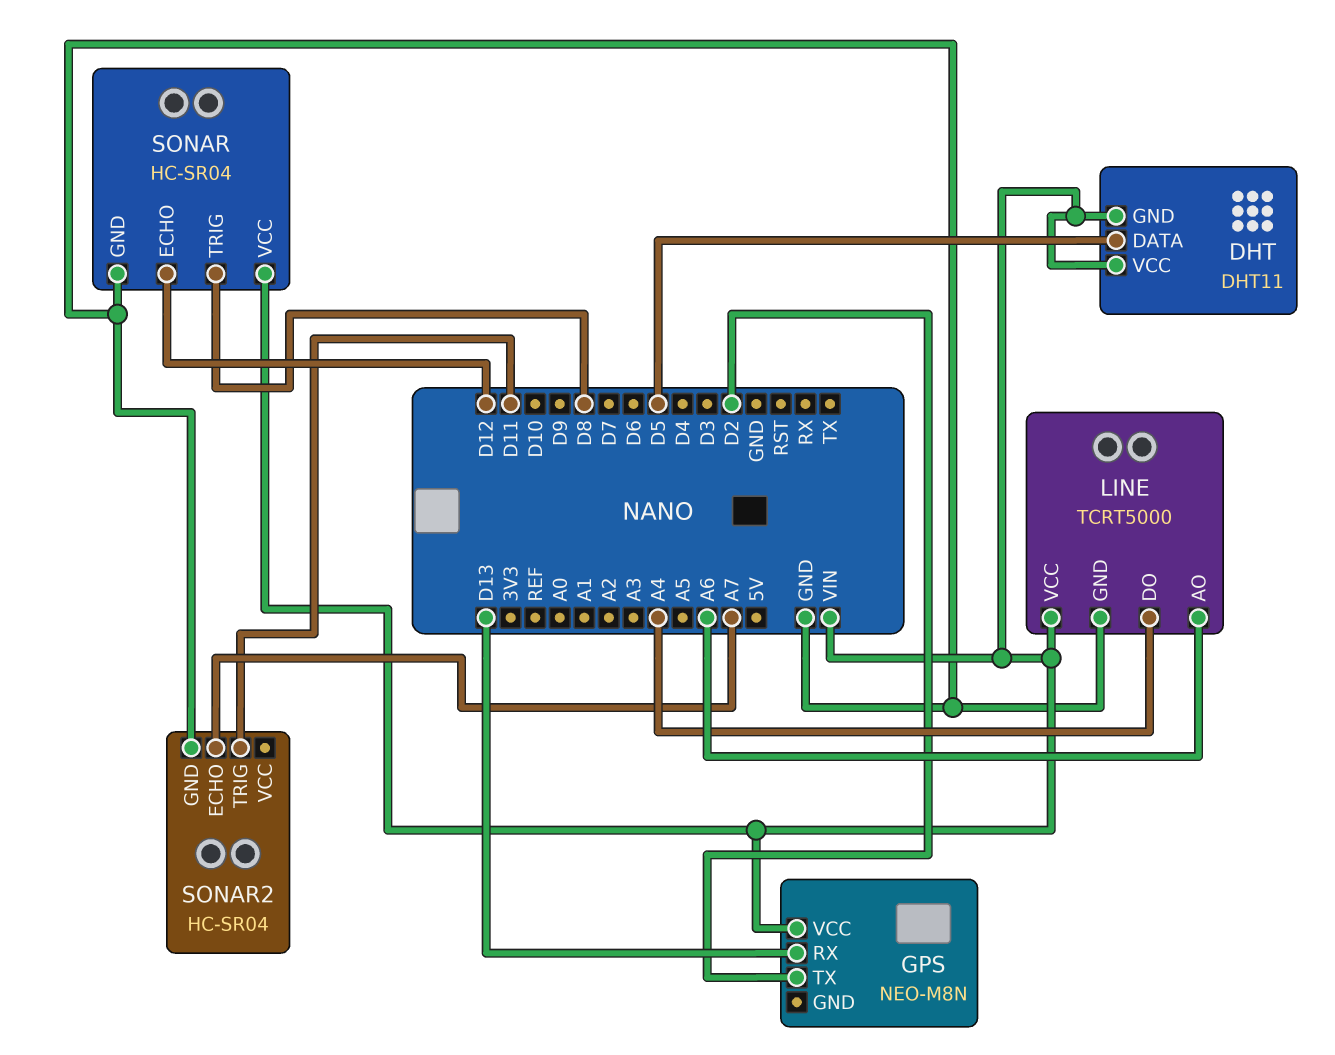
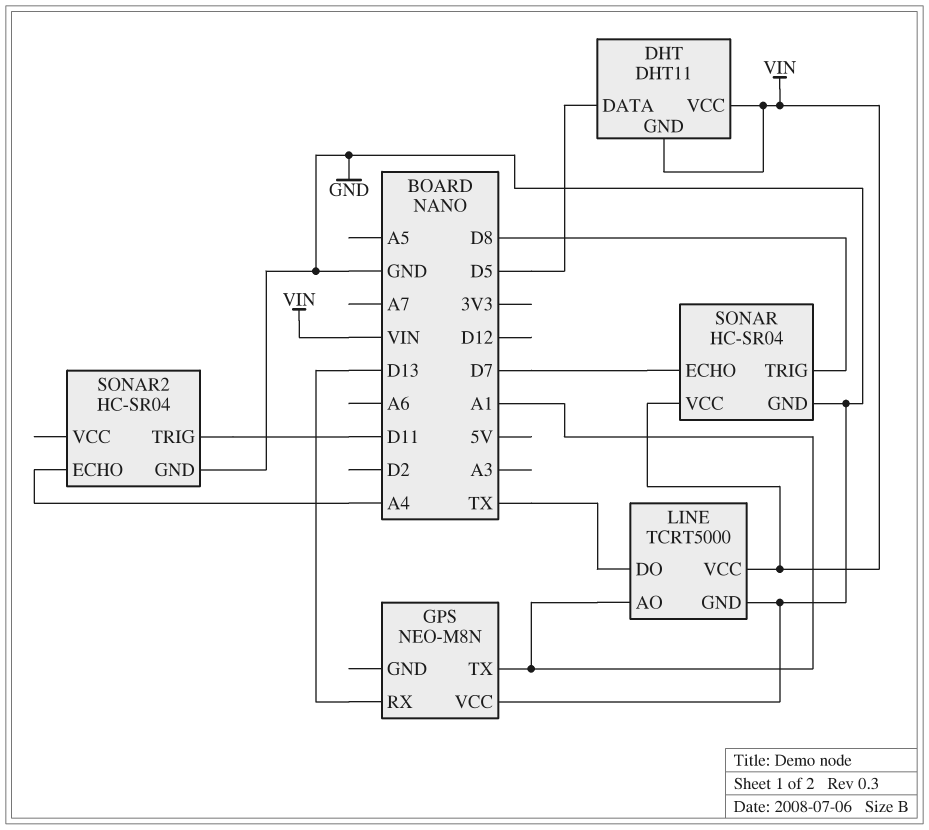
GPS pin TX: D2 -> A1
GPS pin VCC: VIN -> GND
LINE pin AO: A6 -> A1
LINE pin DO: A4 -> TX
SONAR pin ECHO: D12 -> D7
SONAR2 pin ECHO: A7 -> A4

